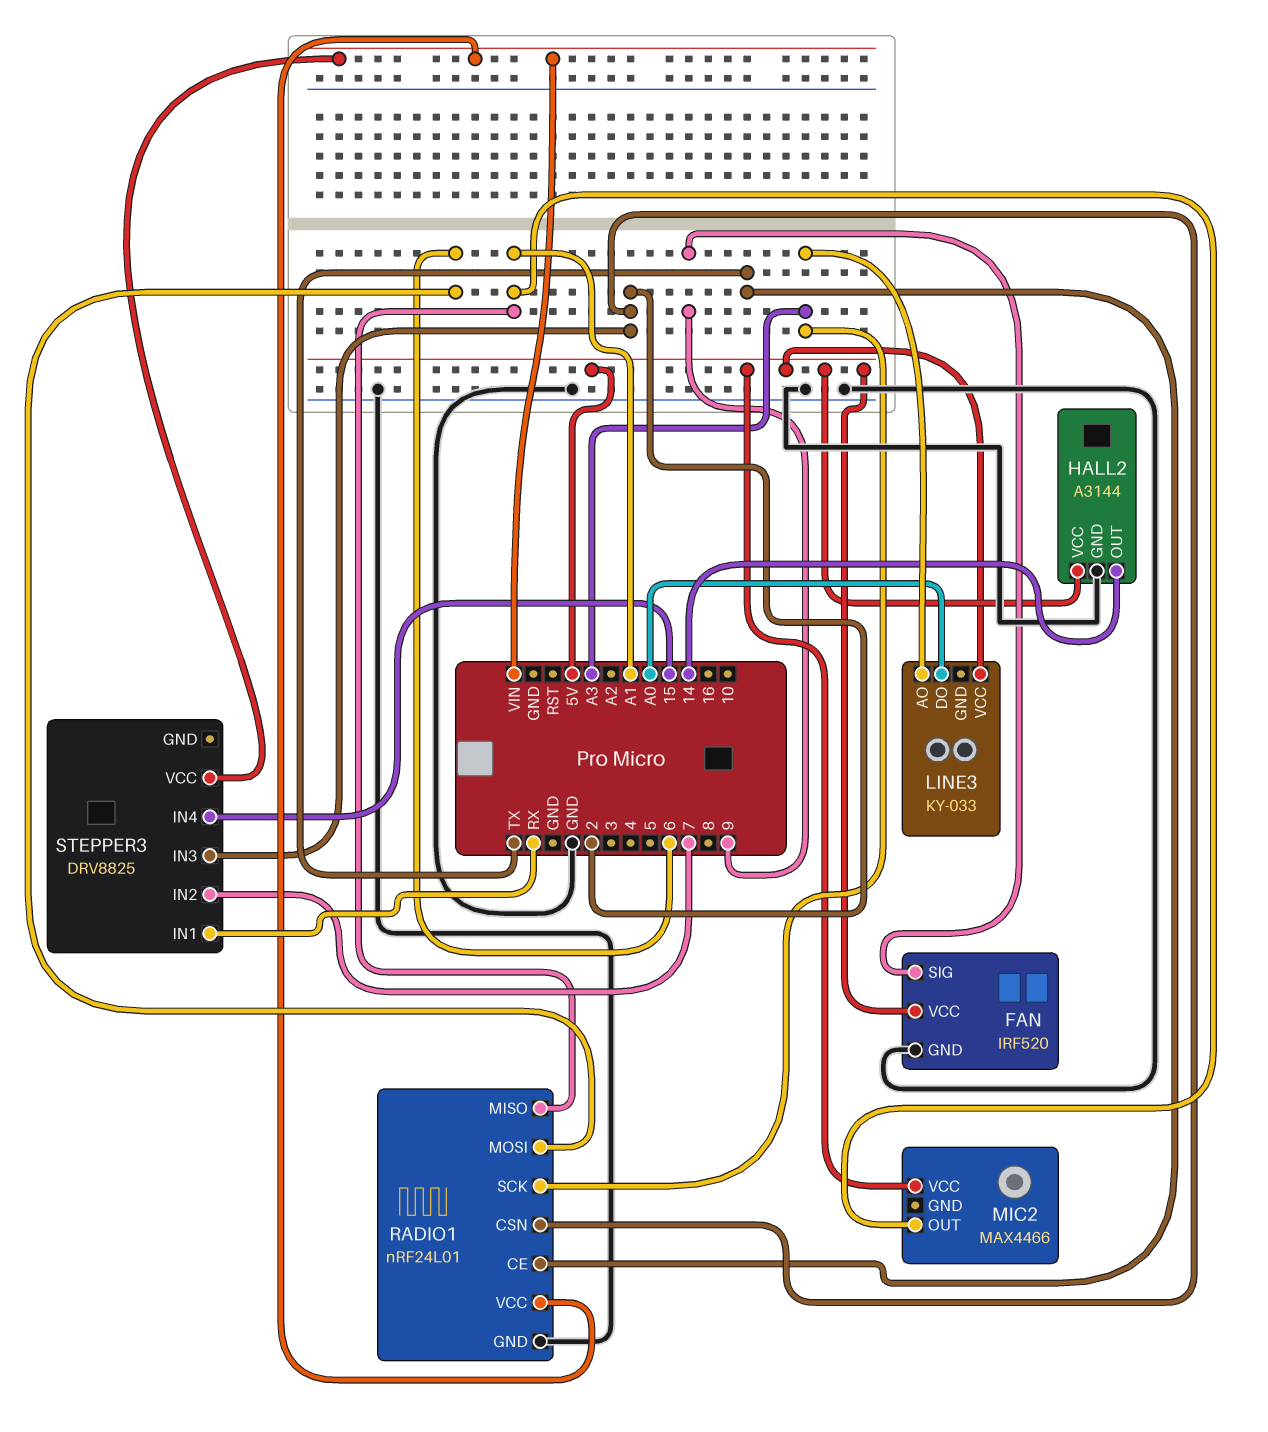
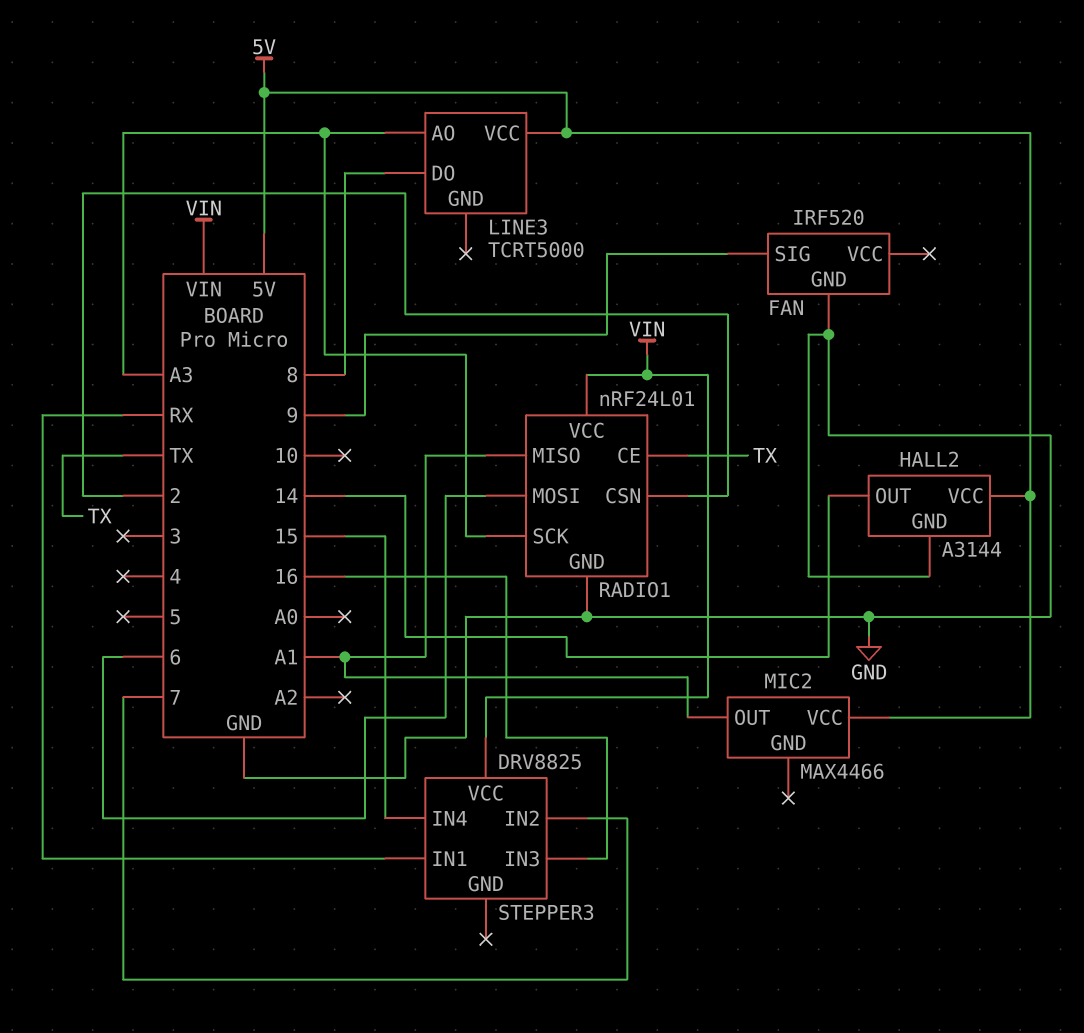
FAN pin VCC: 5V -> none
LINE3: KY-033 -> TCRT5000
LINE3 pin DO: A0 -> 8
STEPPER3 pin IN3: 2 -> 16

